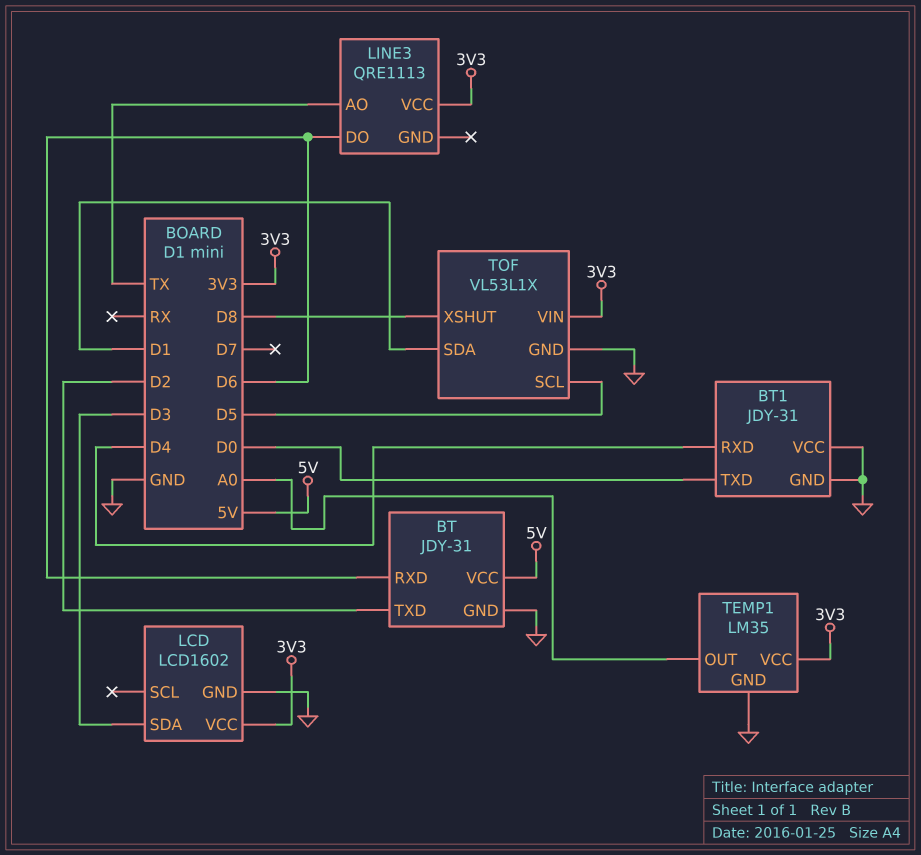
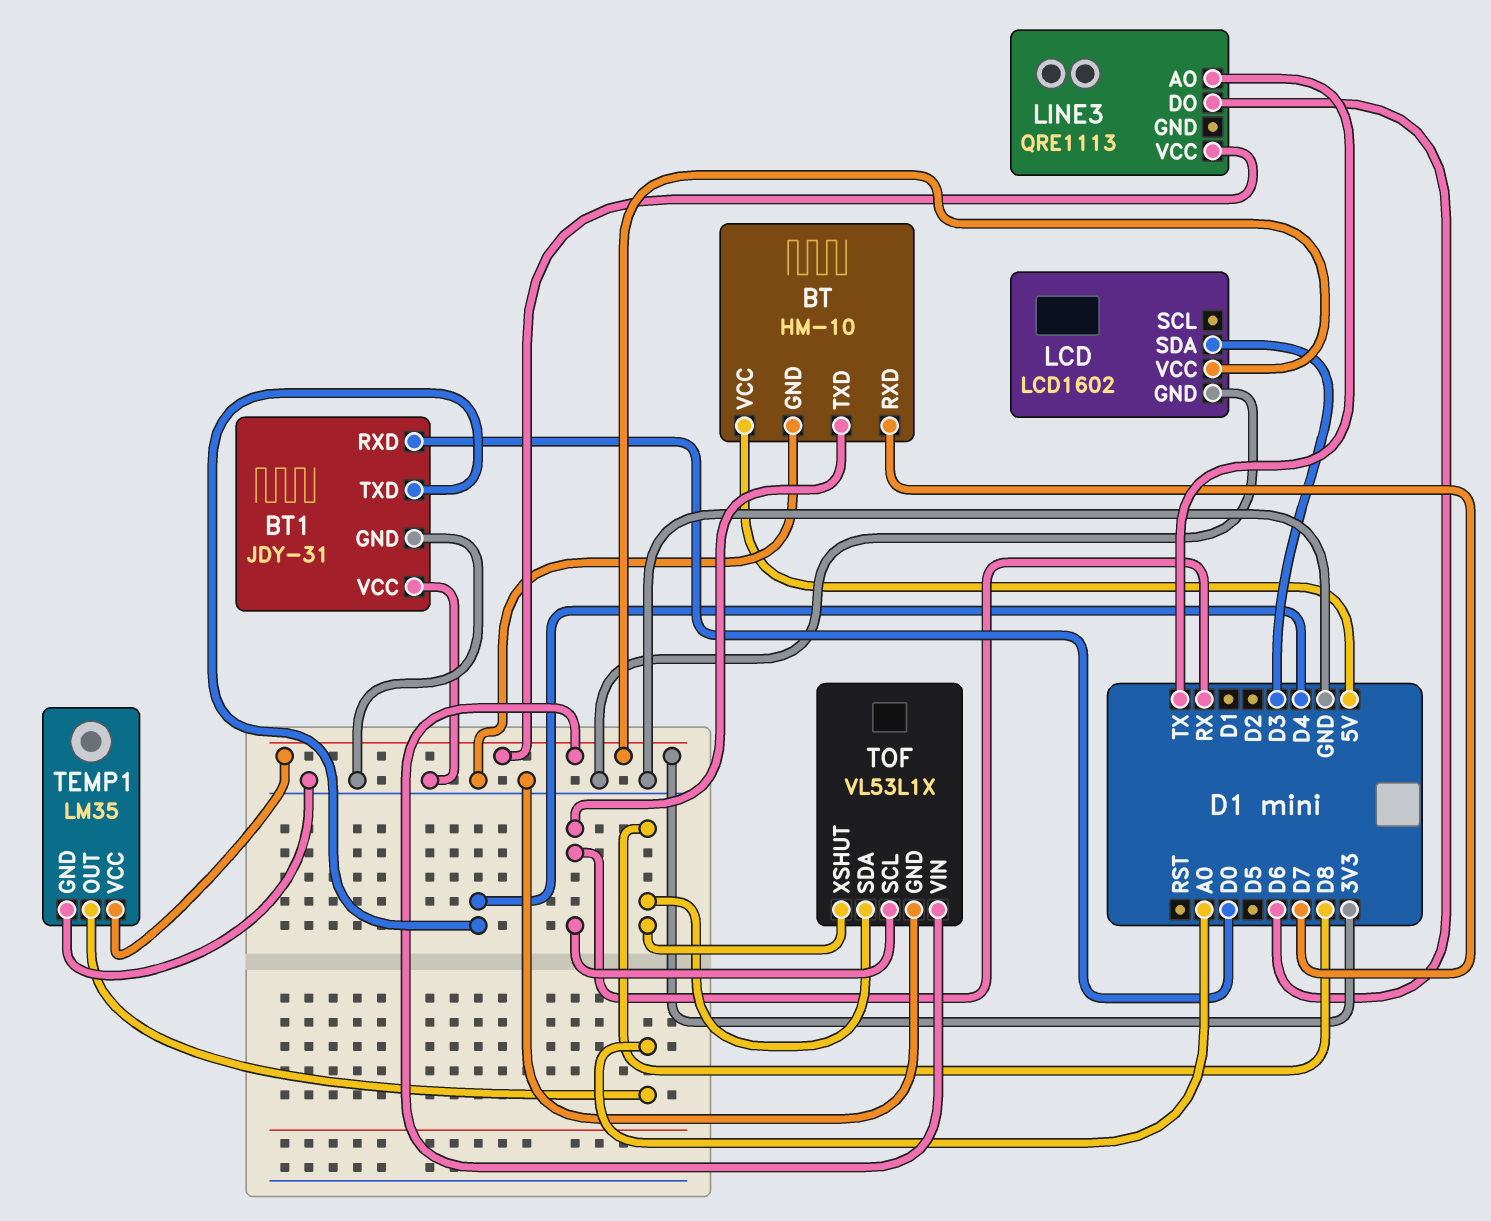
BT: JDY-31 -> HM-10
BT pin RXD: D6 -> D7
BT pin TXD: D2 -> RX
BT1 pin RXD: D4 -> D0
BT1 pin TXD: D0 -> D4
TOF pin SCL: D5 -> RX
TOF pin SDA: D1 -> D8

